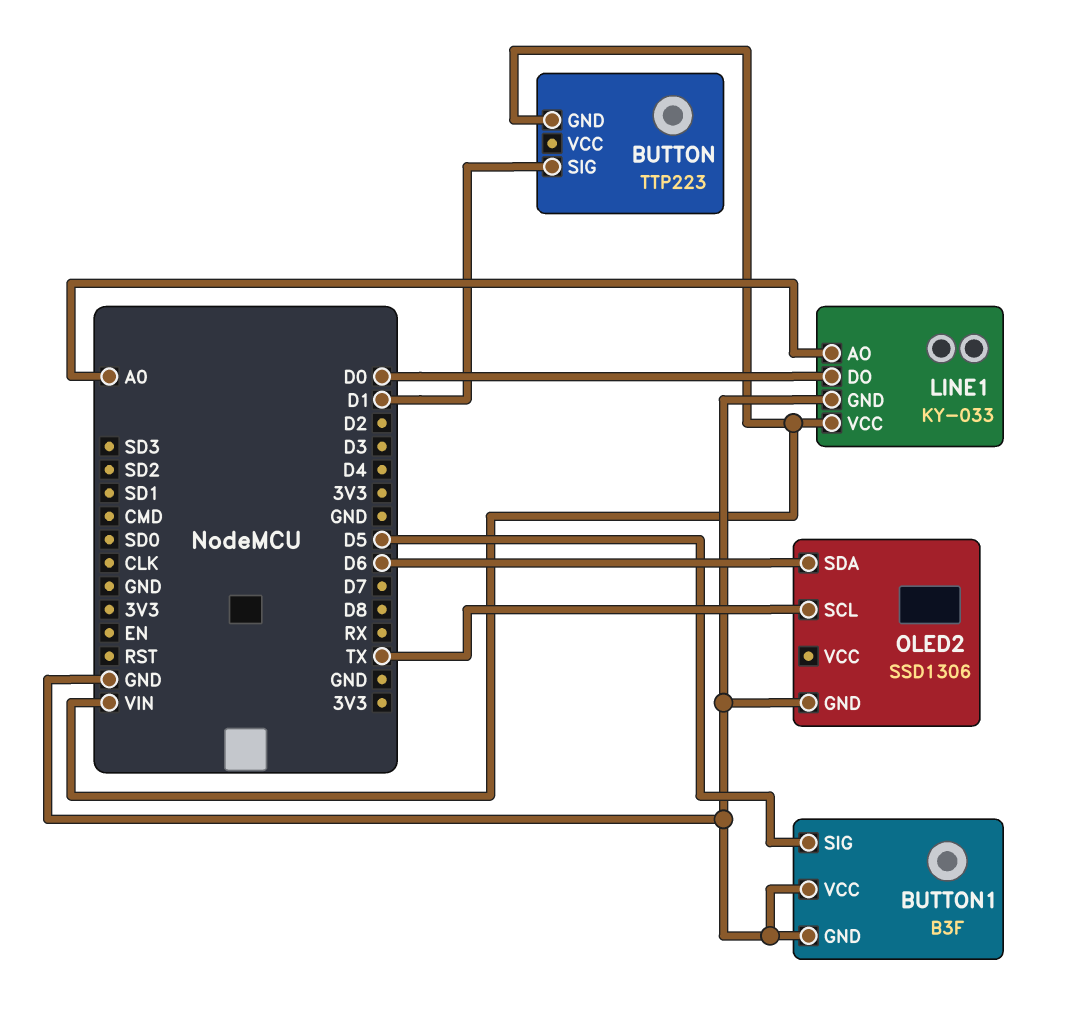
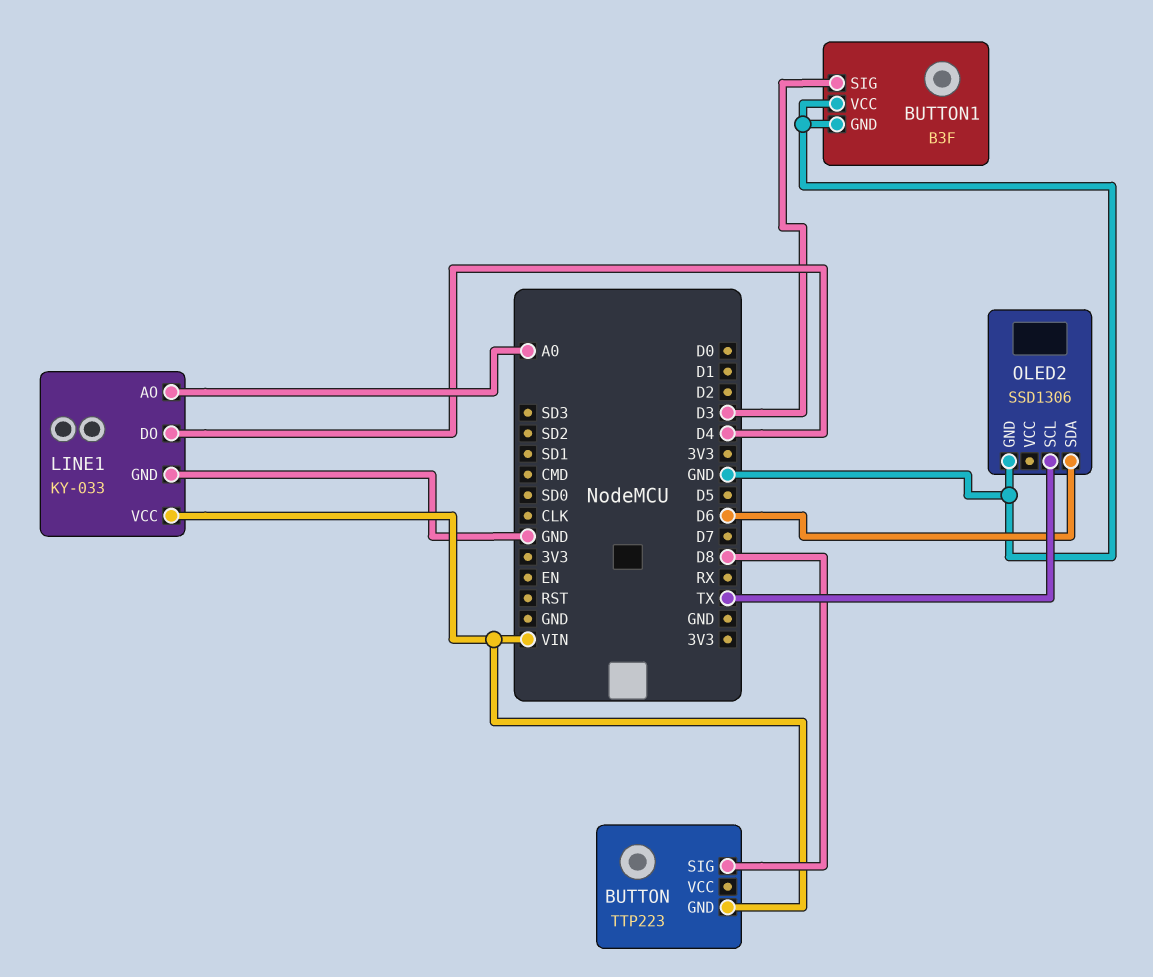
BUTTON pin SIG: D1 -> D8
BUTTON1 pin SIG: D5 -> D3
LINE1 pin DO: D0 -> D4

